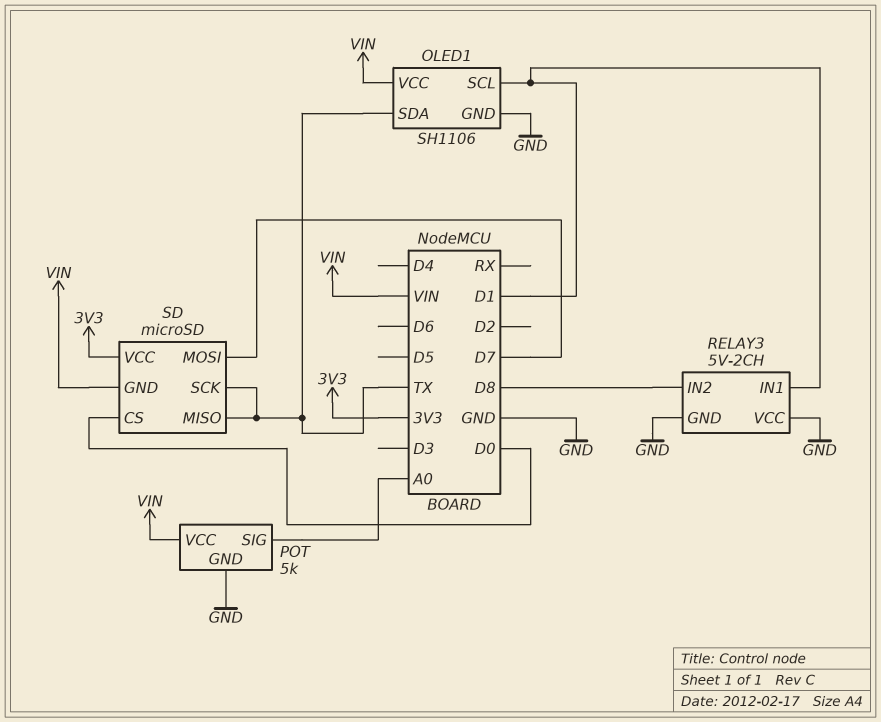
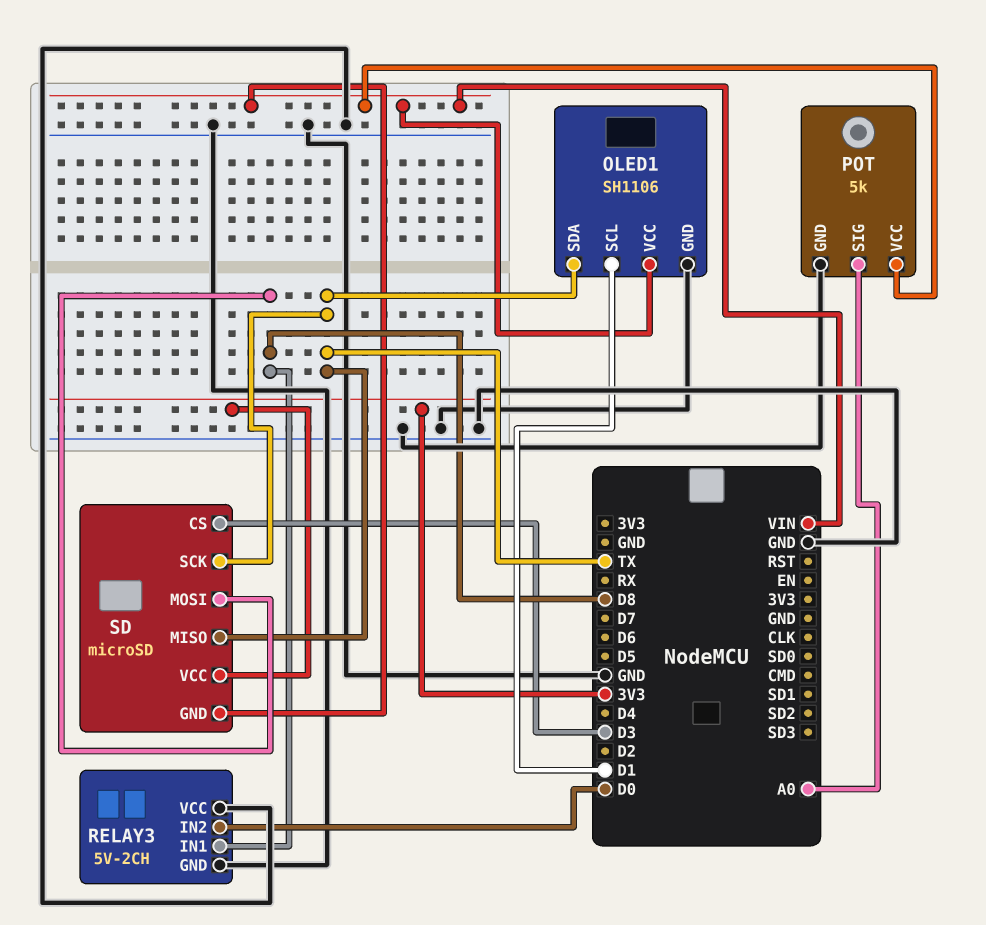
RELAY3 pin IN1: D1 -> D8
RELAY3 pin IN2: D8 -> D0
SD pin CS: D0 -> D3
SD pin MOSI: D7 -> D8

